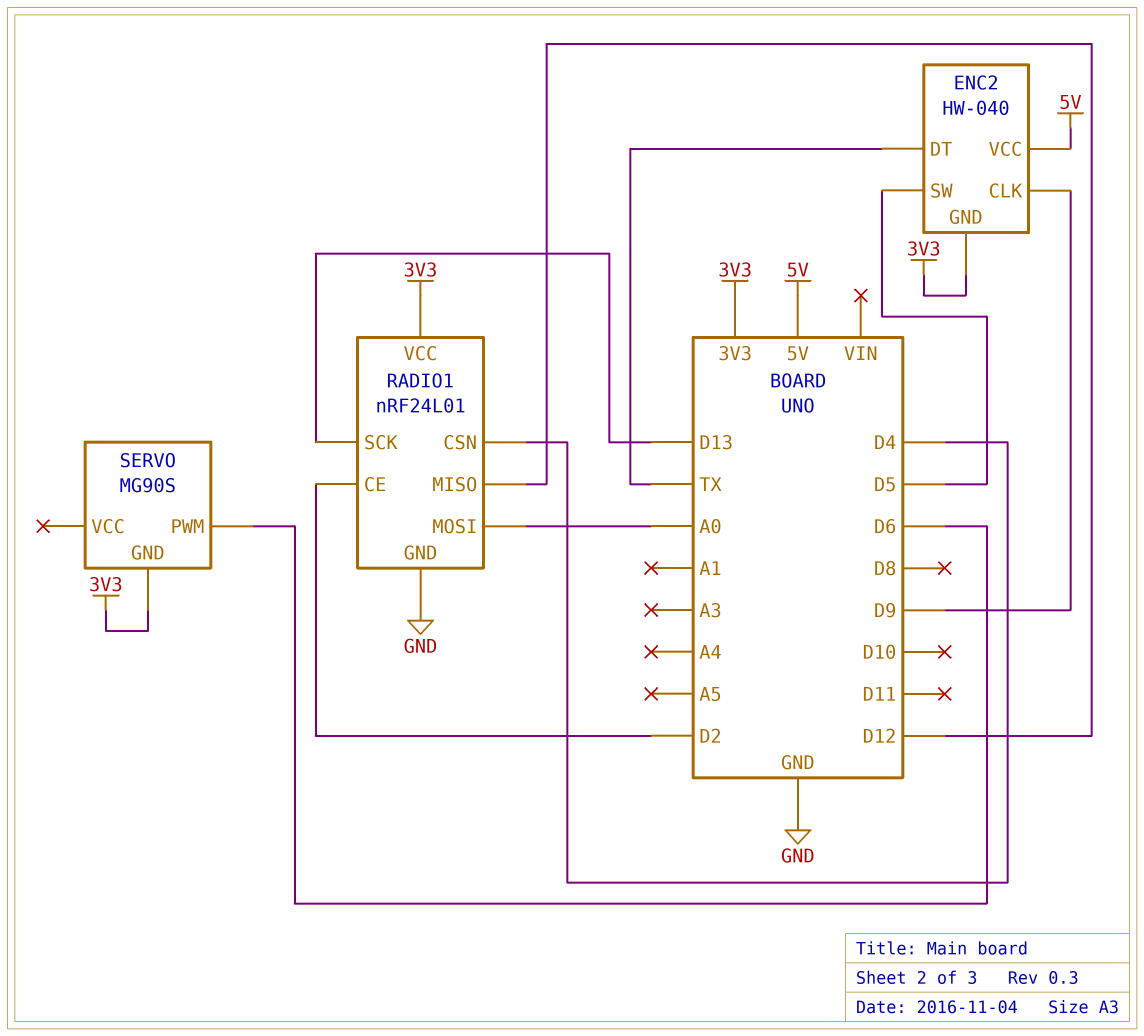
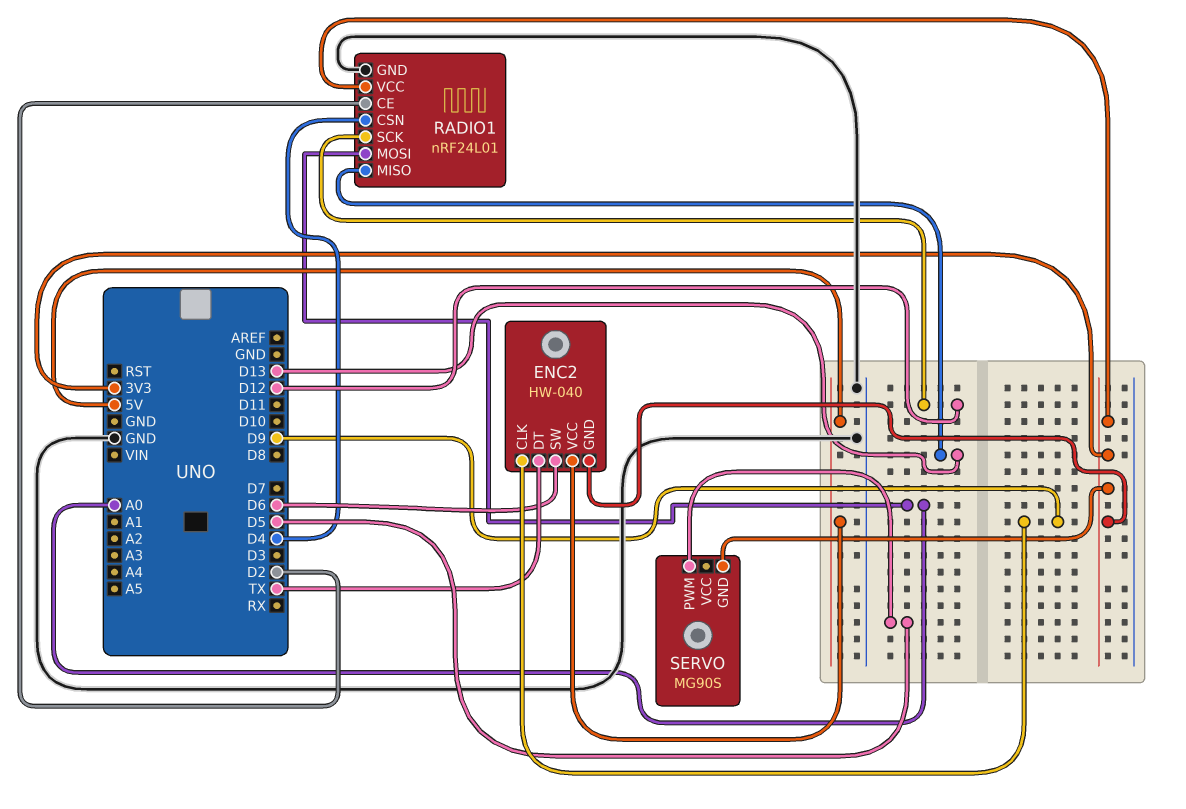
ENC2 pin SW: D5 -> D6
RADIO1 pin MISO: D12 -> D13
RADIO1 pin SCK: D13 -> D12
SERVO pin PWM: D6 -> D5

